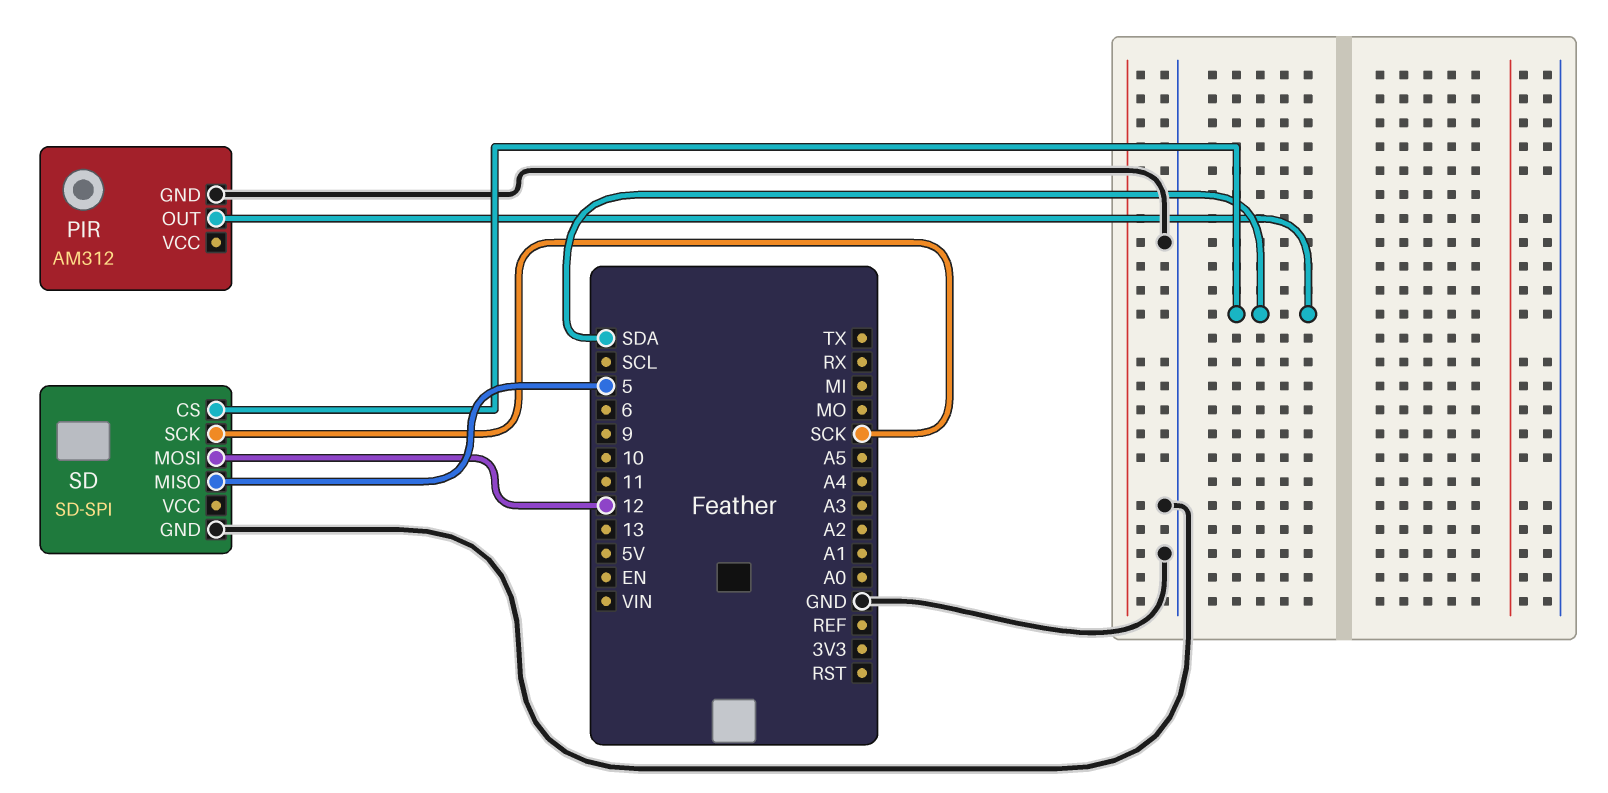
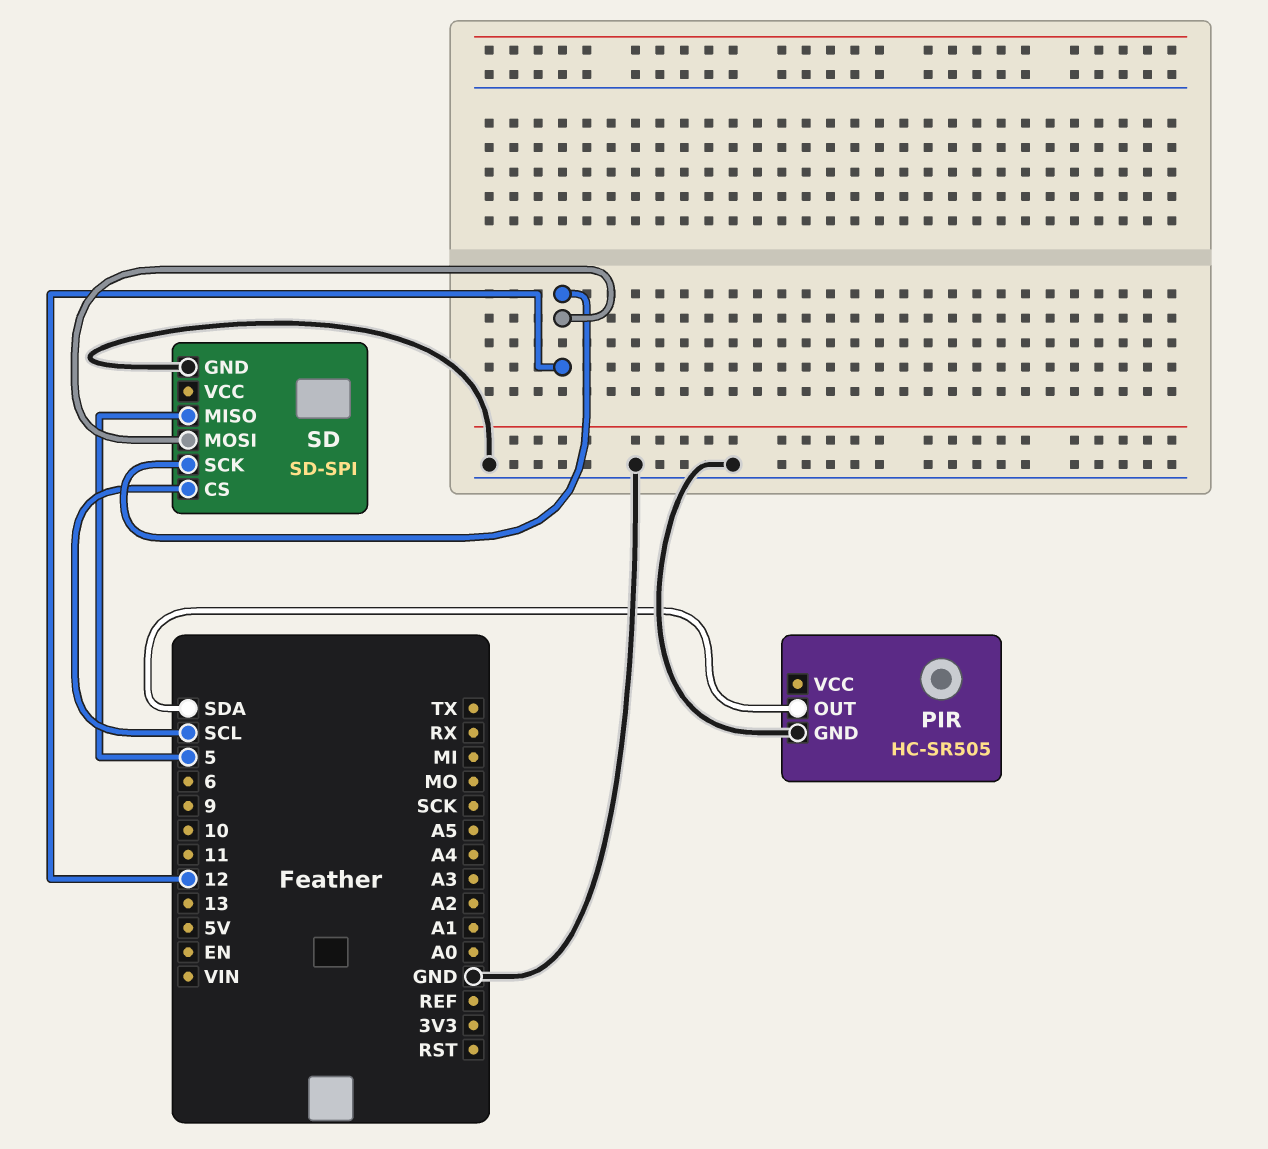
PIR: AM312 -> HC-SR505
SD pin CS: SDA -> SCL
SD pin SCK: SCK -> 12

